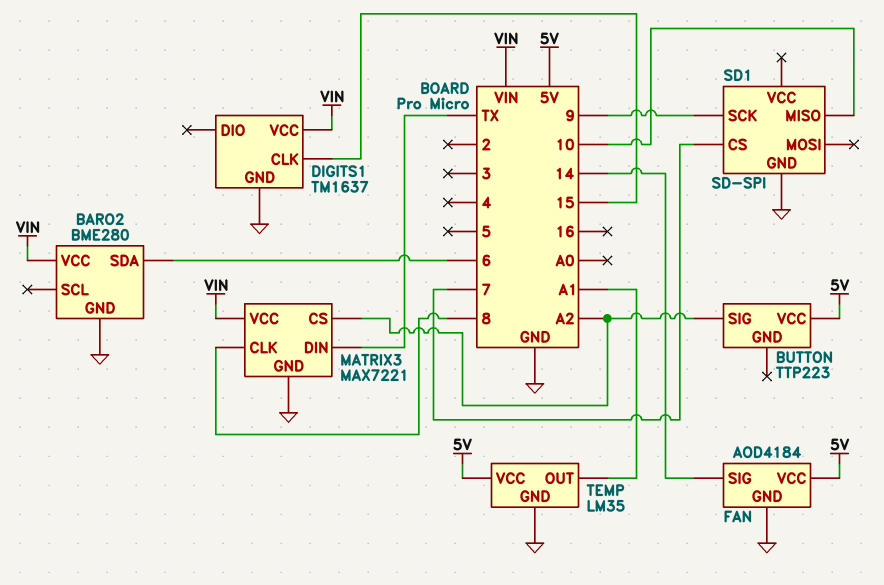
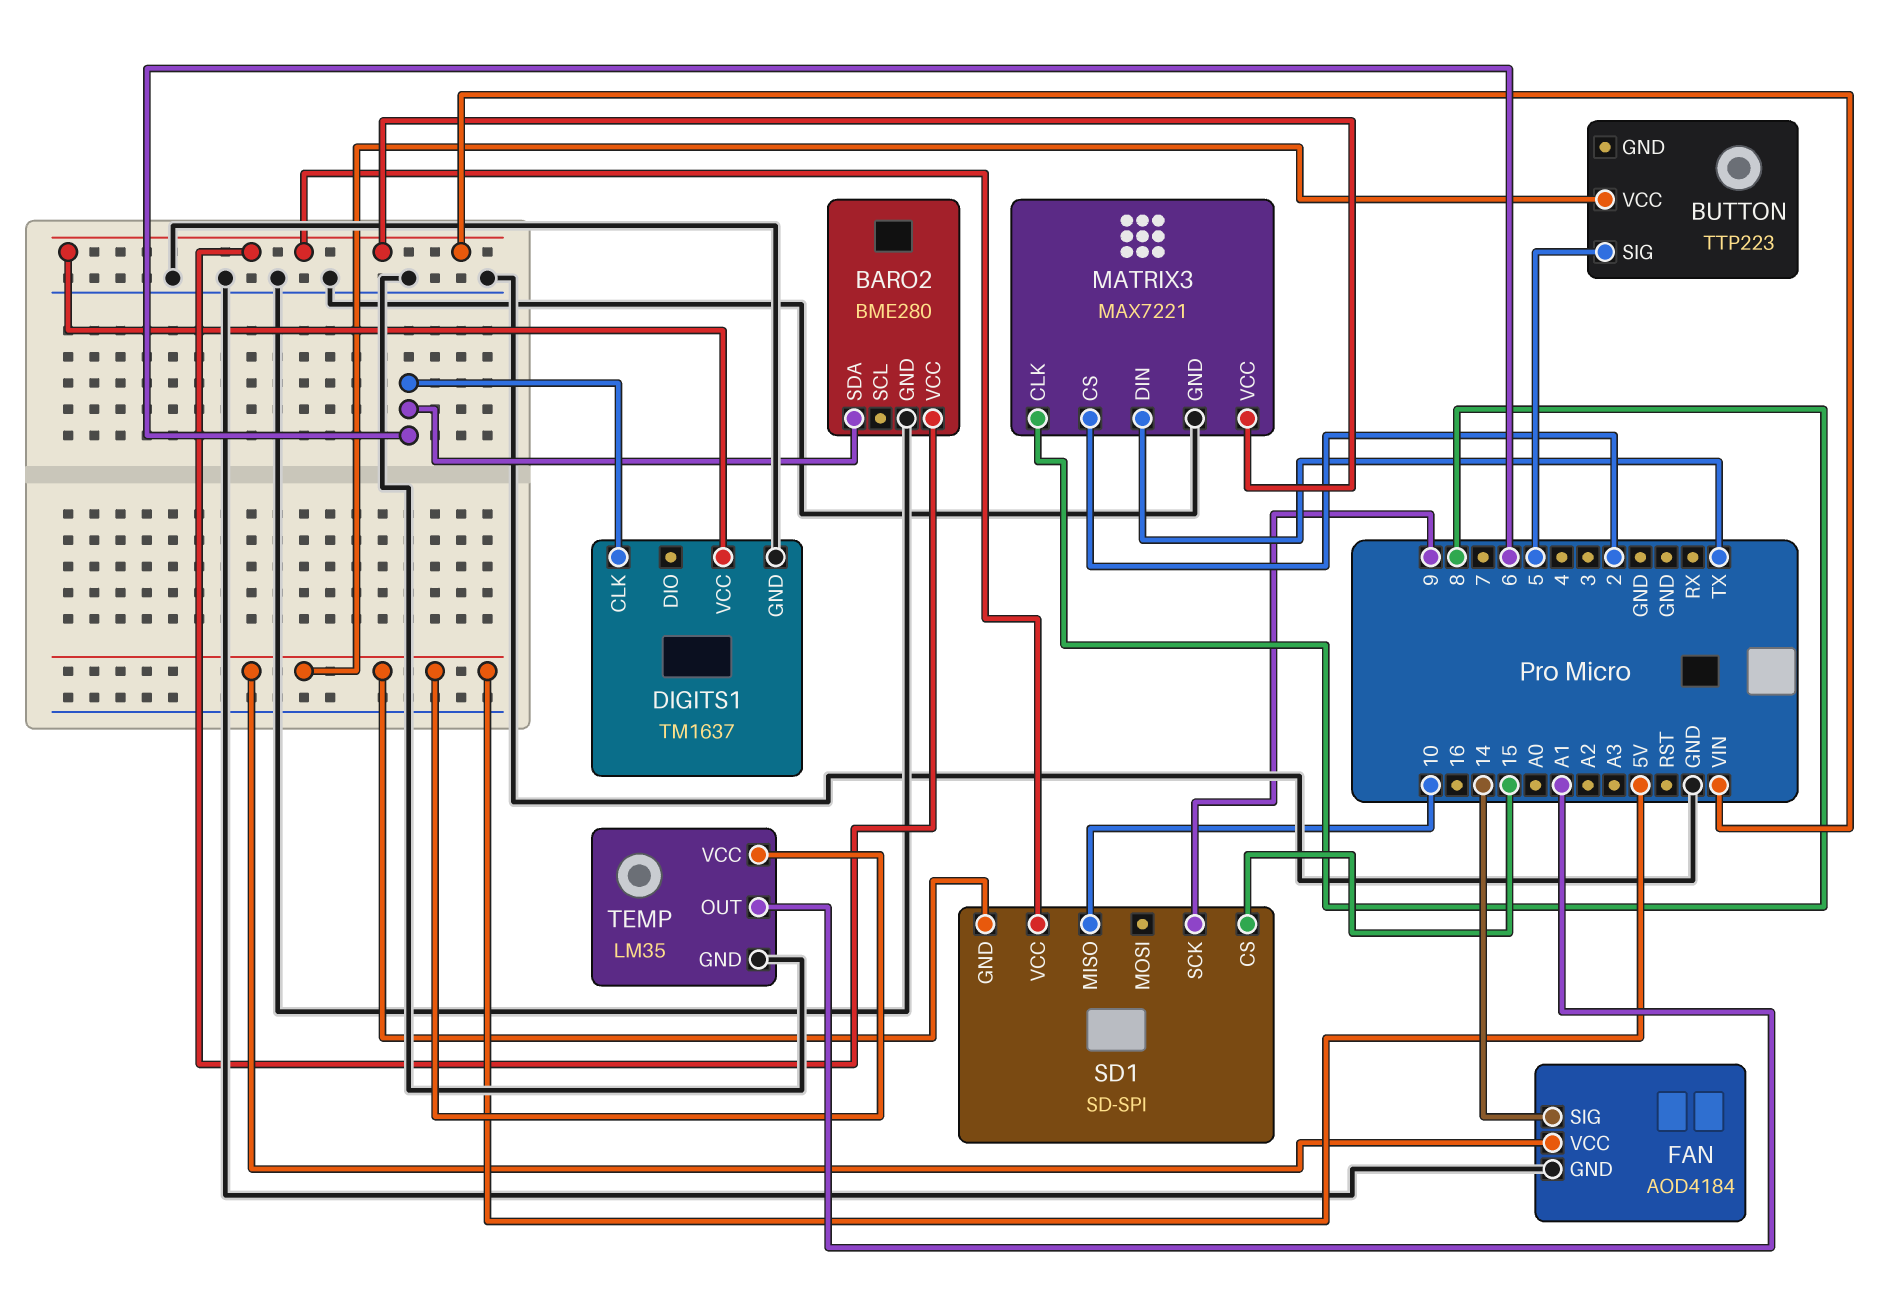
BUTTON pin SIG: A2 -> 5
DIGITS1 pin CLK: 15 -> 6
MATRIX3 pin CS: A2 -> 2
SD1 pin CS: 7 -> 15
SD1 pin GND: GND -> 5V
SD1 pin VCC: none -> VIN

